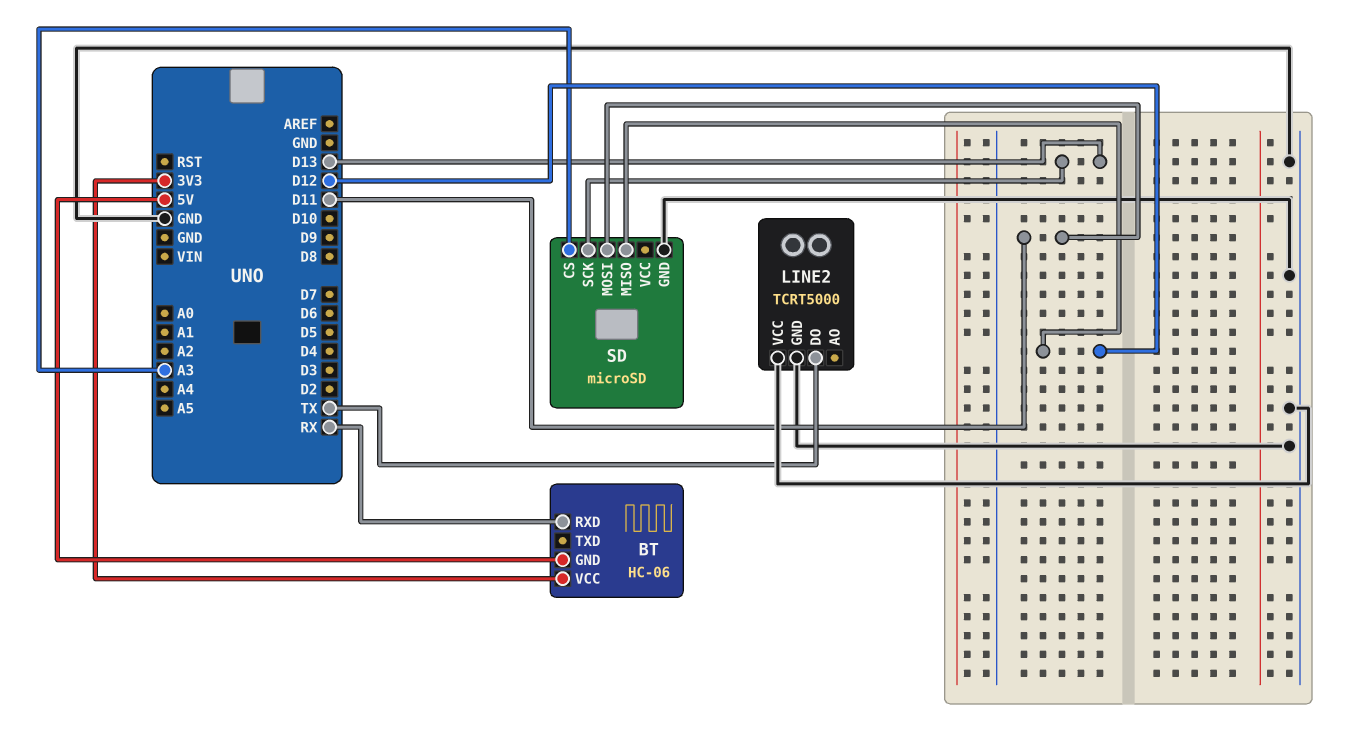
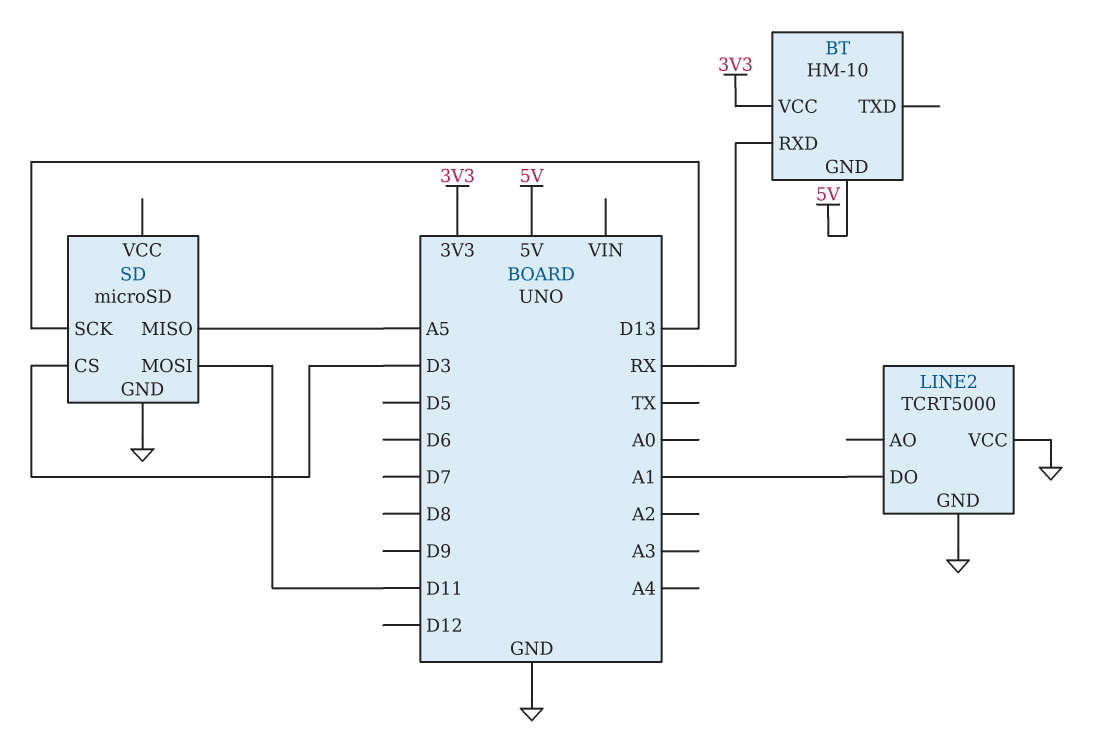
BT: HC-06 -> HM-10
LINE2 pin DO: TX -> A1
SD pin CS: A3 -> D3
SD pin MISO: D12 -> A5

